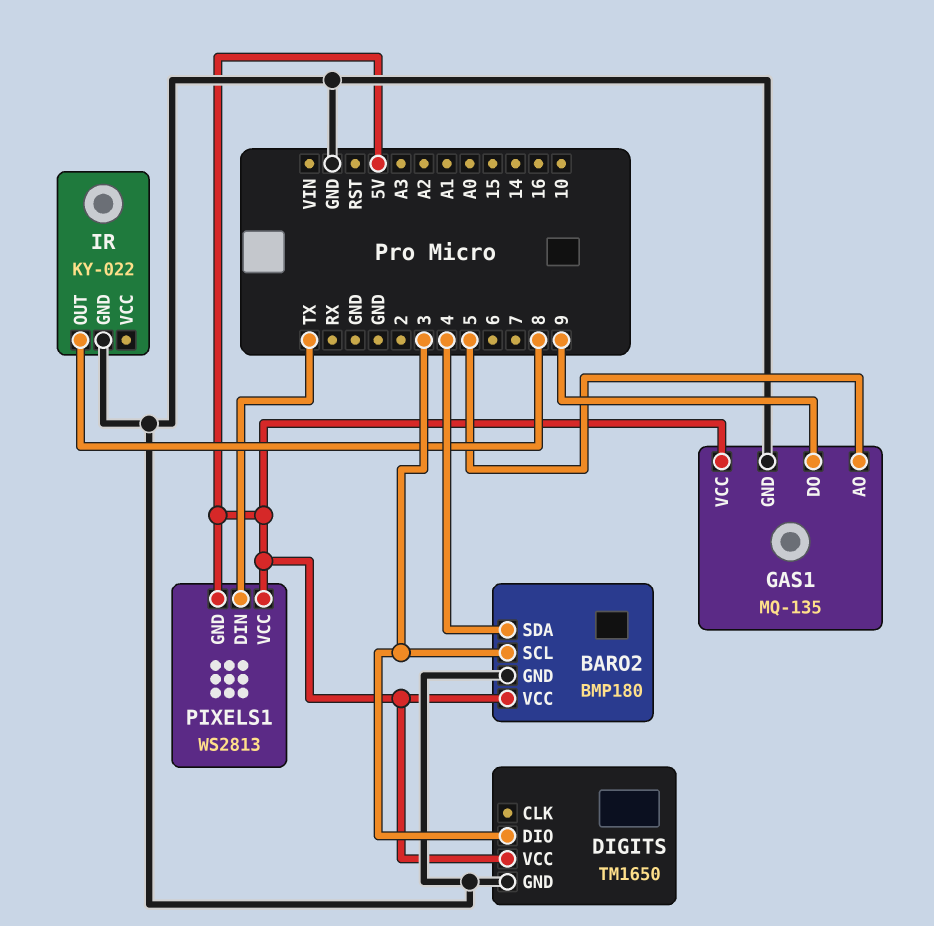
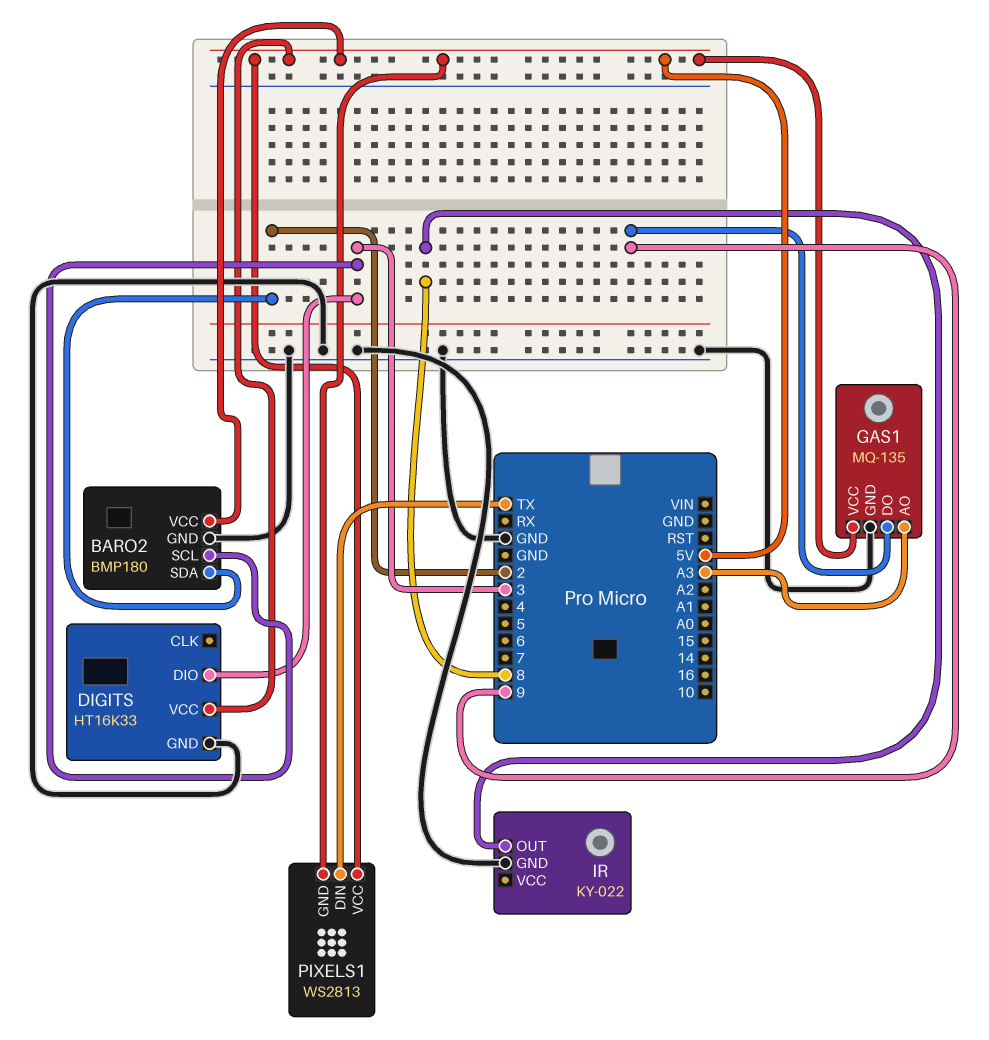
BARO2 pin SDA: 4 -> 2
DIGITS: TM1650 -> HT16K33
GAS1 pin AO: 5 -> A3

